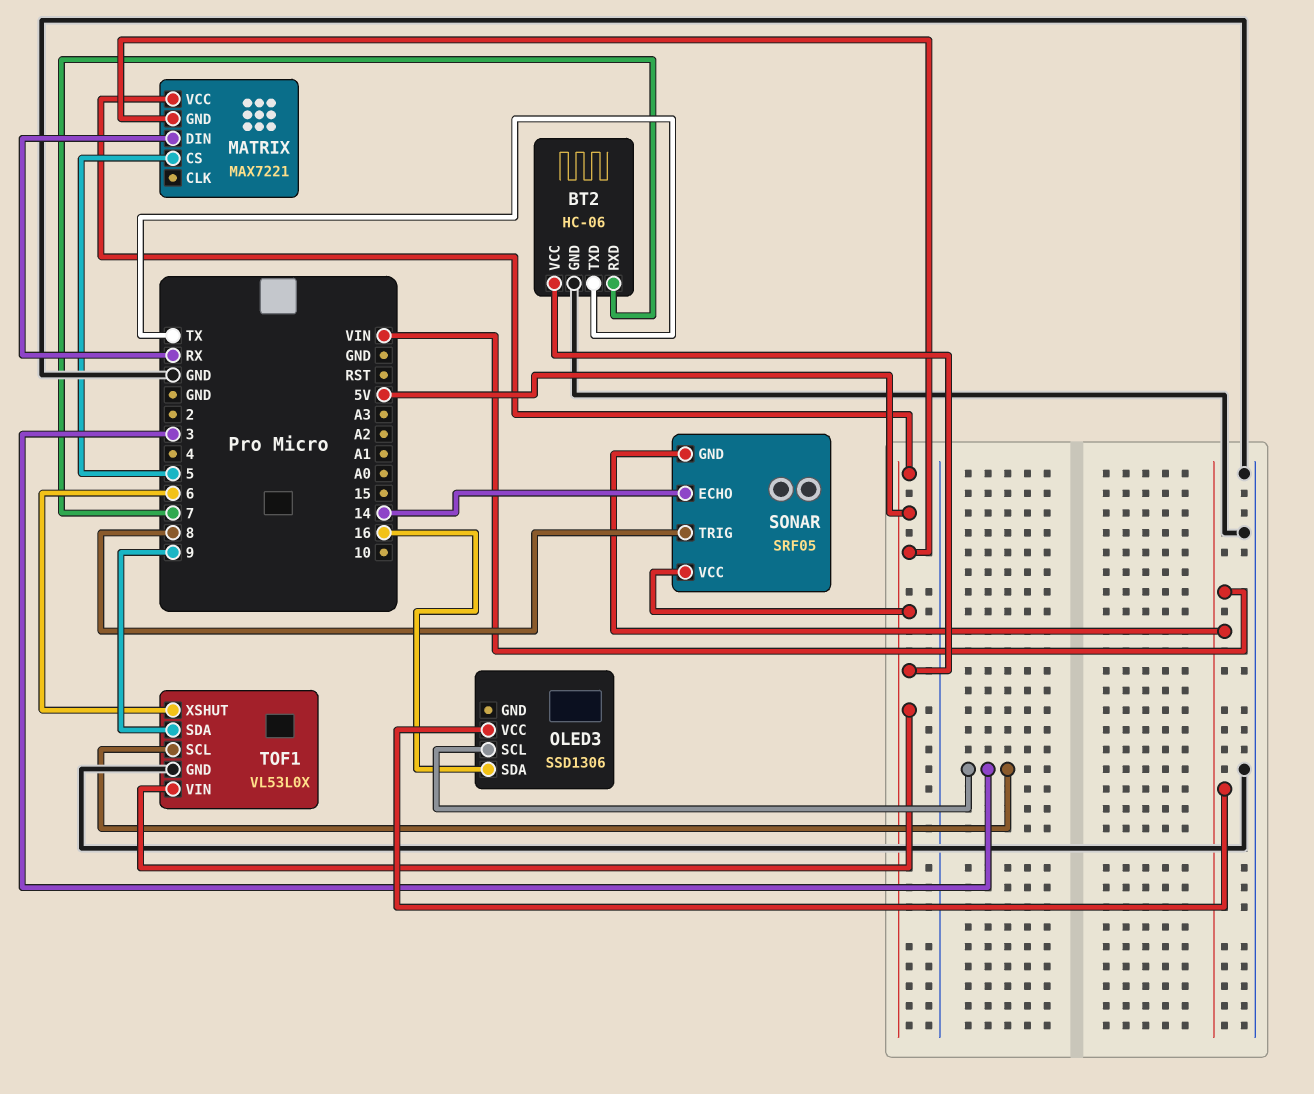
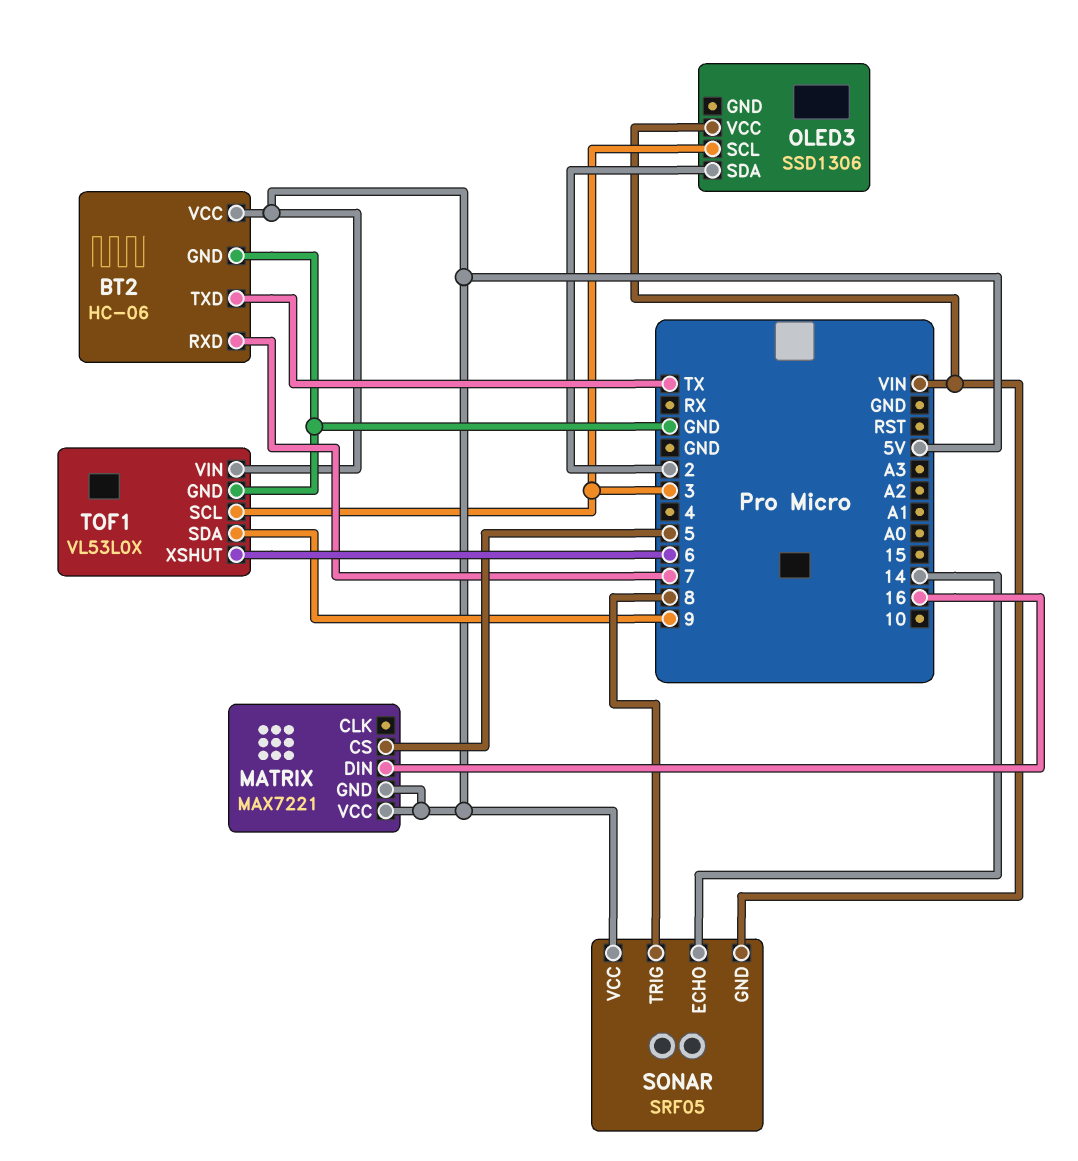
MATRIX pin DIN: RX -> 16
OLED3 pin SDA: 16 -> 2

